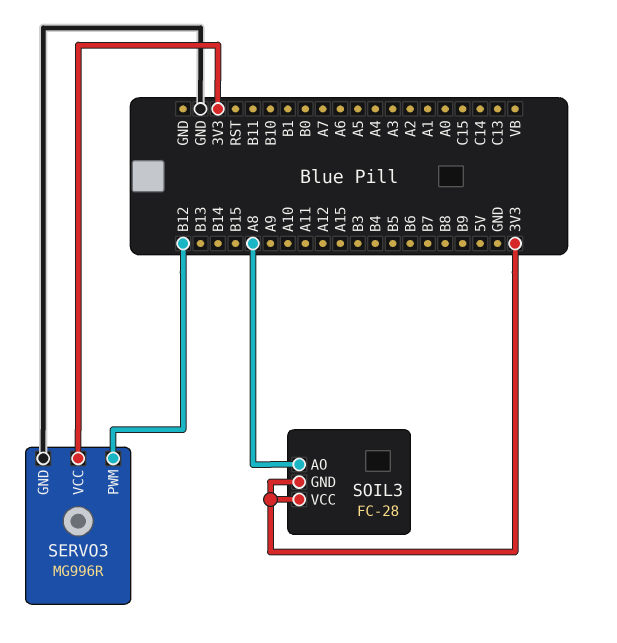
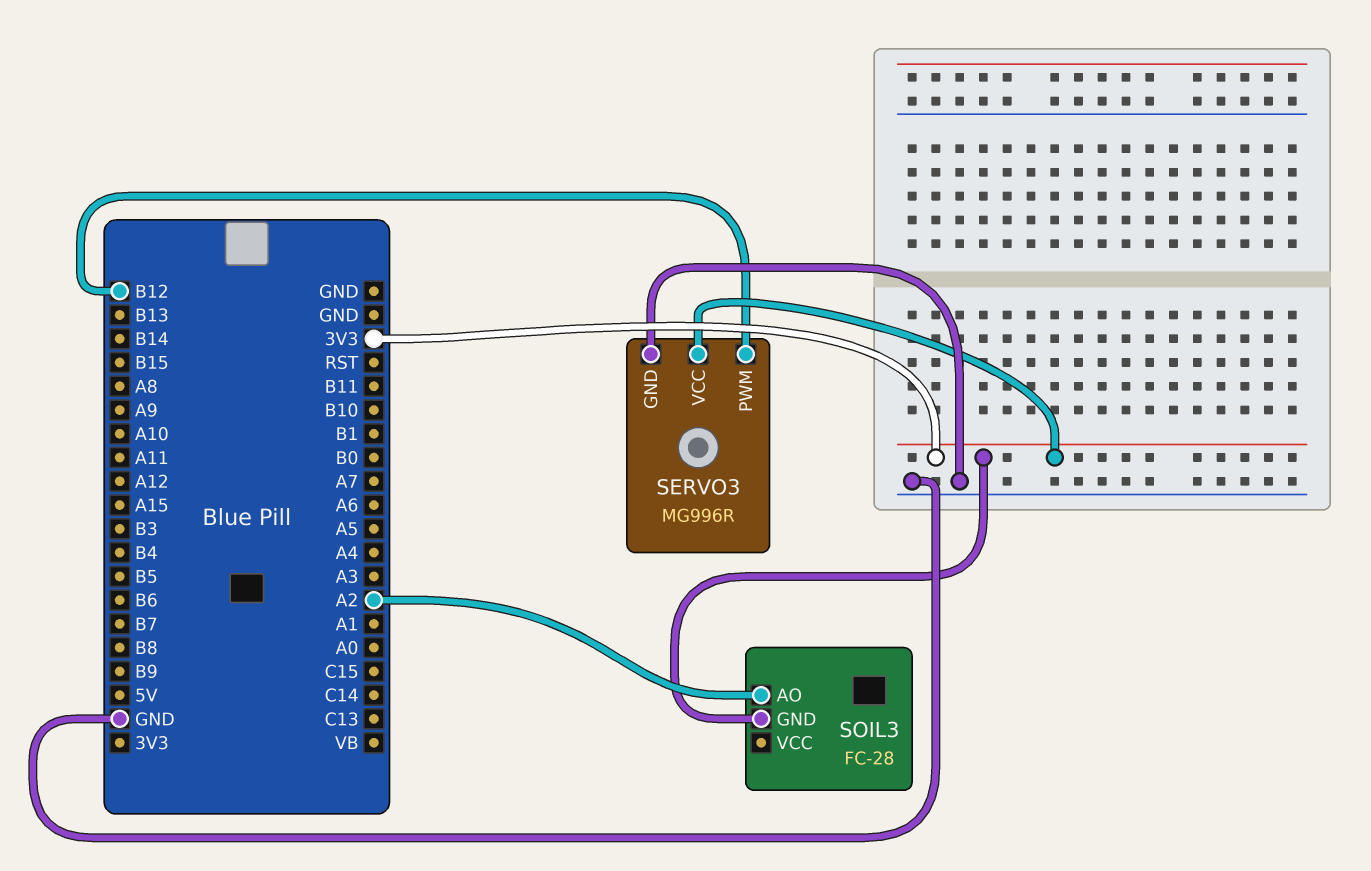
SOIL3 pin AO: A8 -> A2
SOIL3 pin VCC: 3V3 -> none

